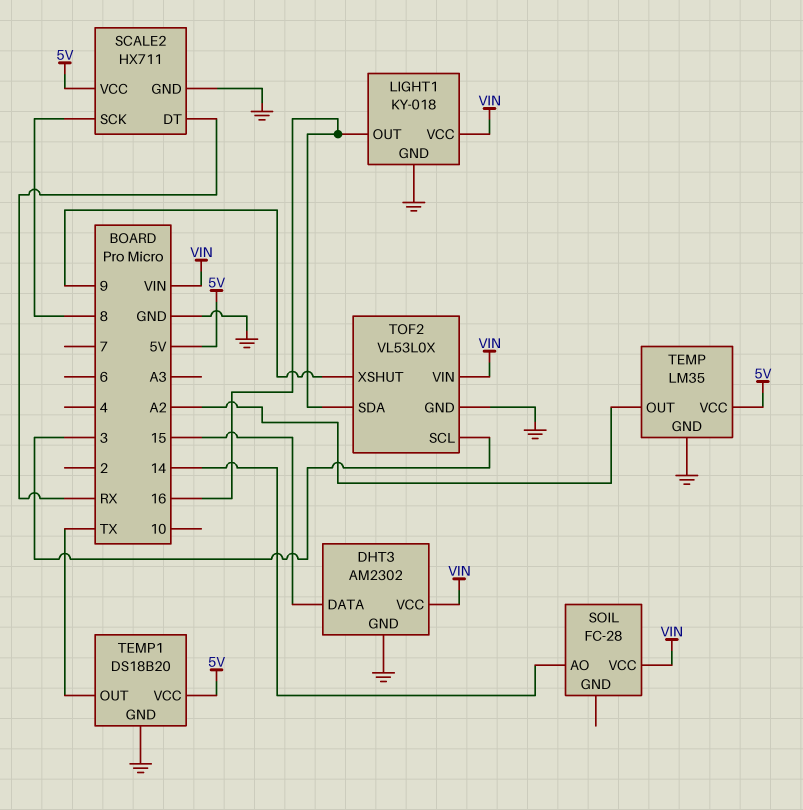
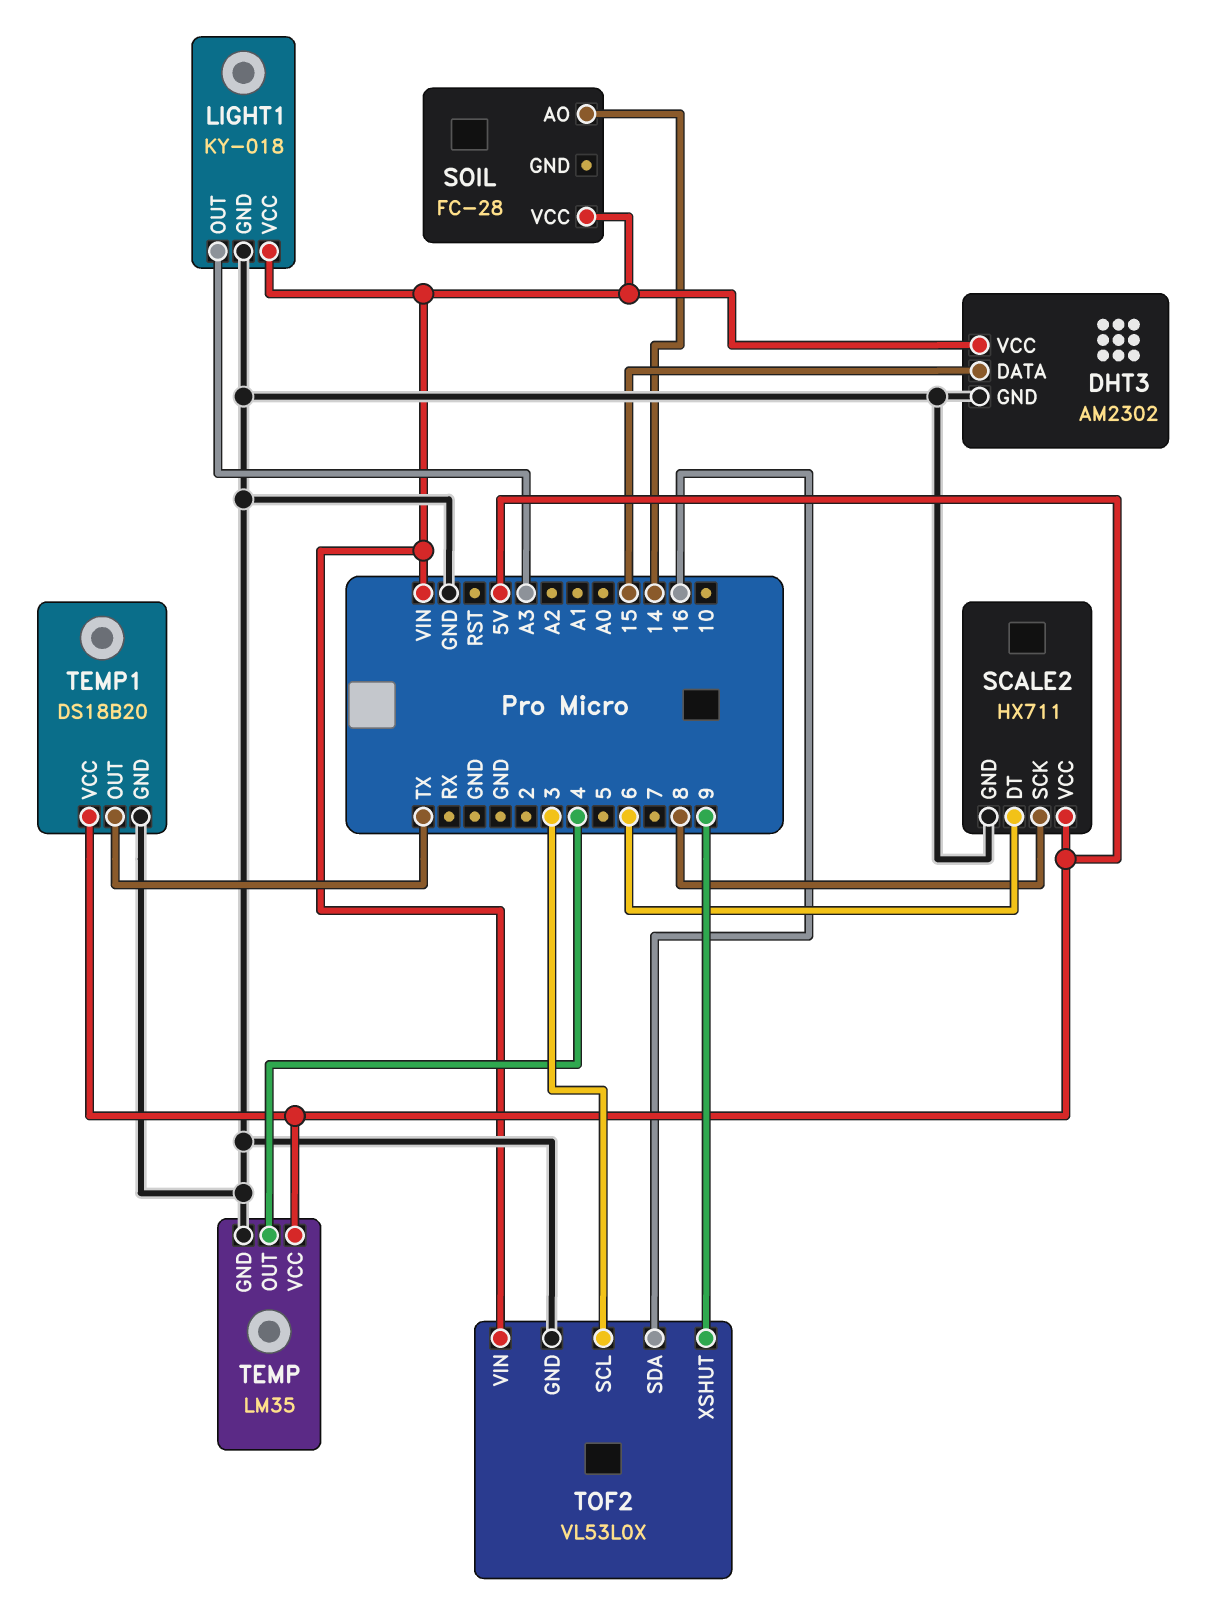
LIGHT1 pin OUT: 16 -> A3
SCALE2 pin DT: RX -> 6
TEMP pin OUT: A2 -> 4

